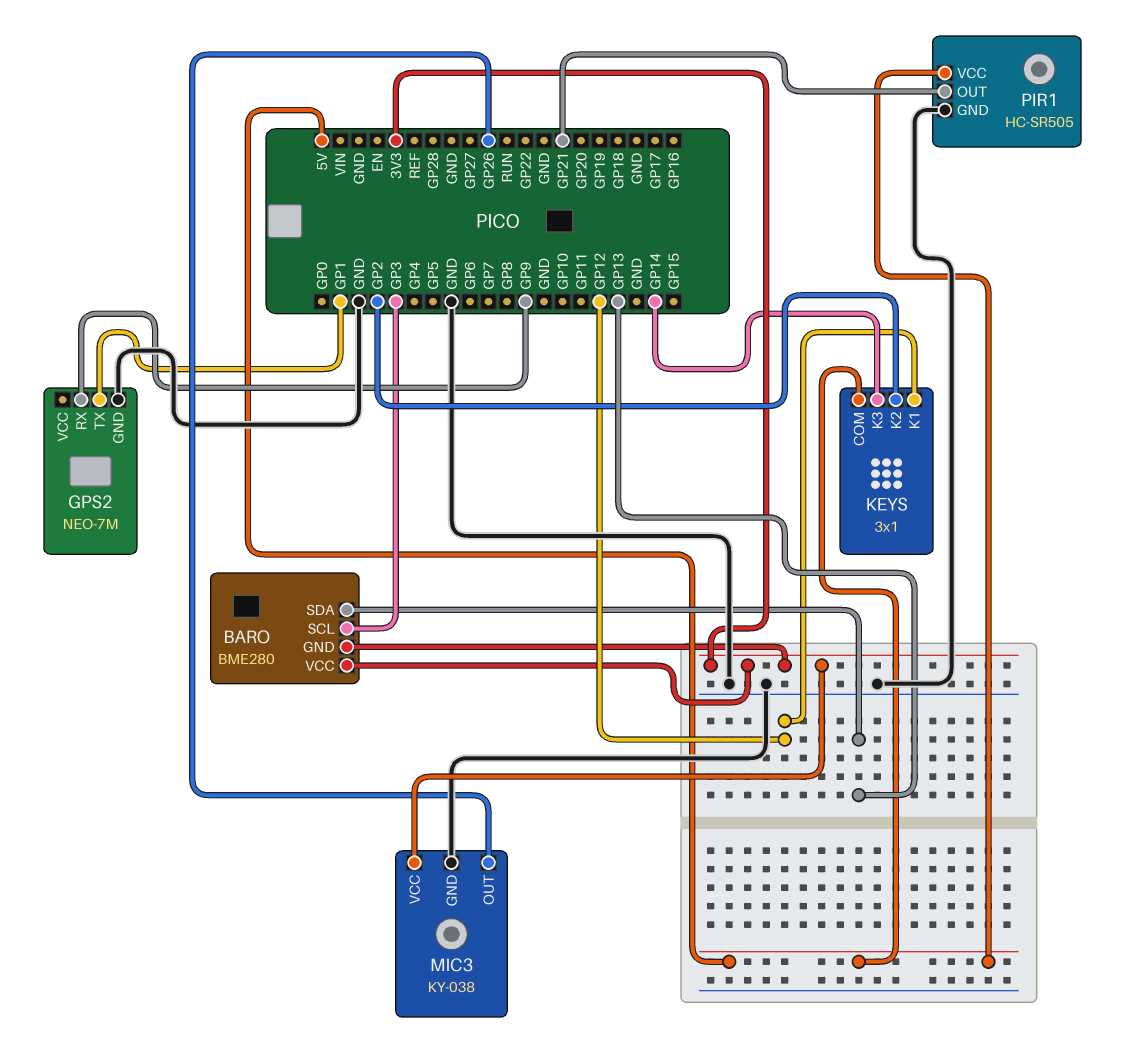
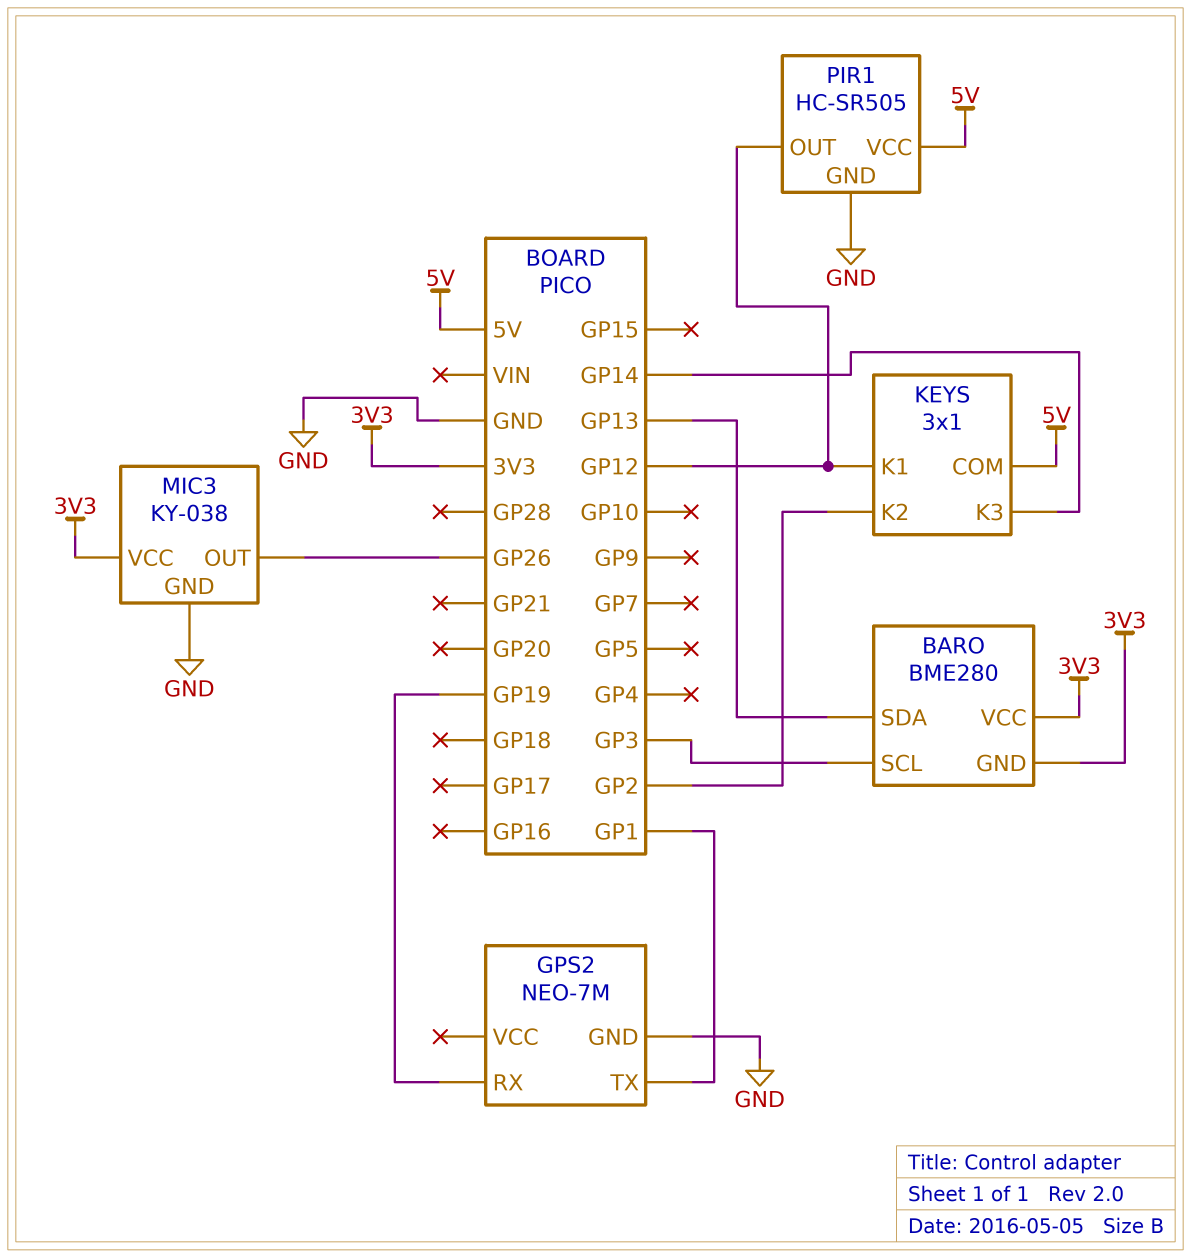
GPS2 pin RX: GP9 -> GP19
PIR1 pin OUT: GP21 -> GP12

